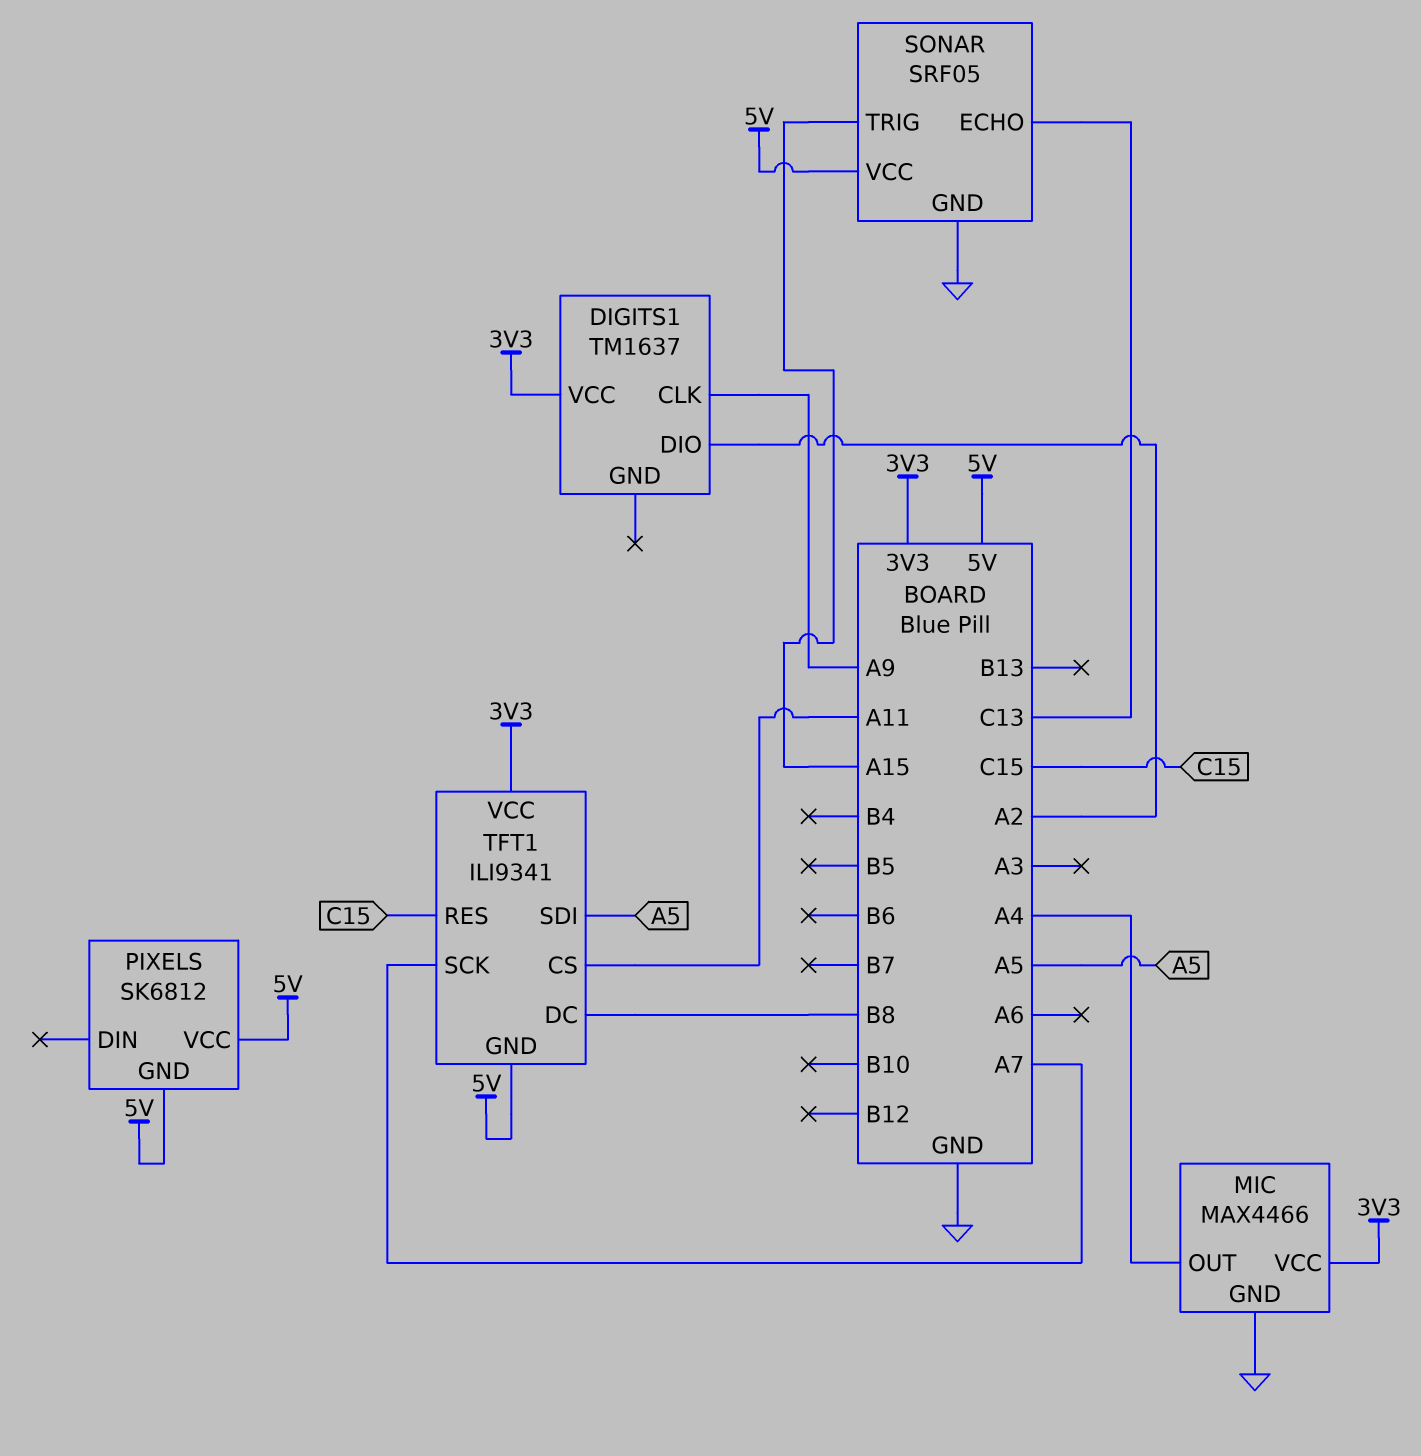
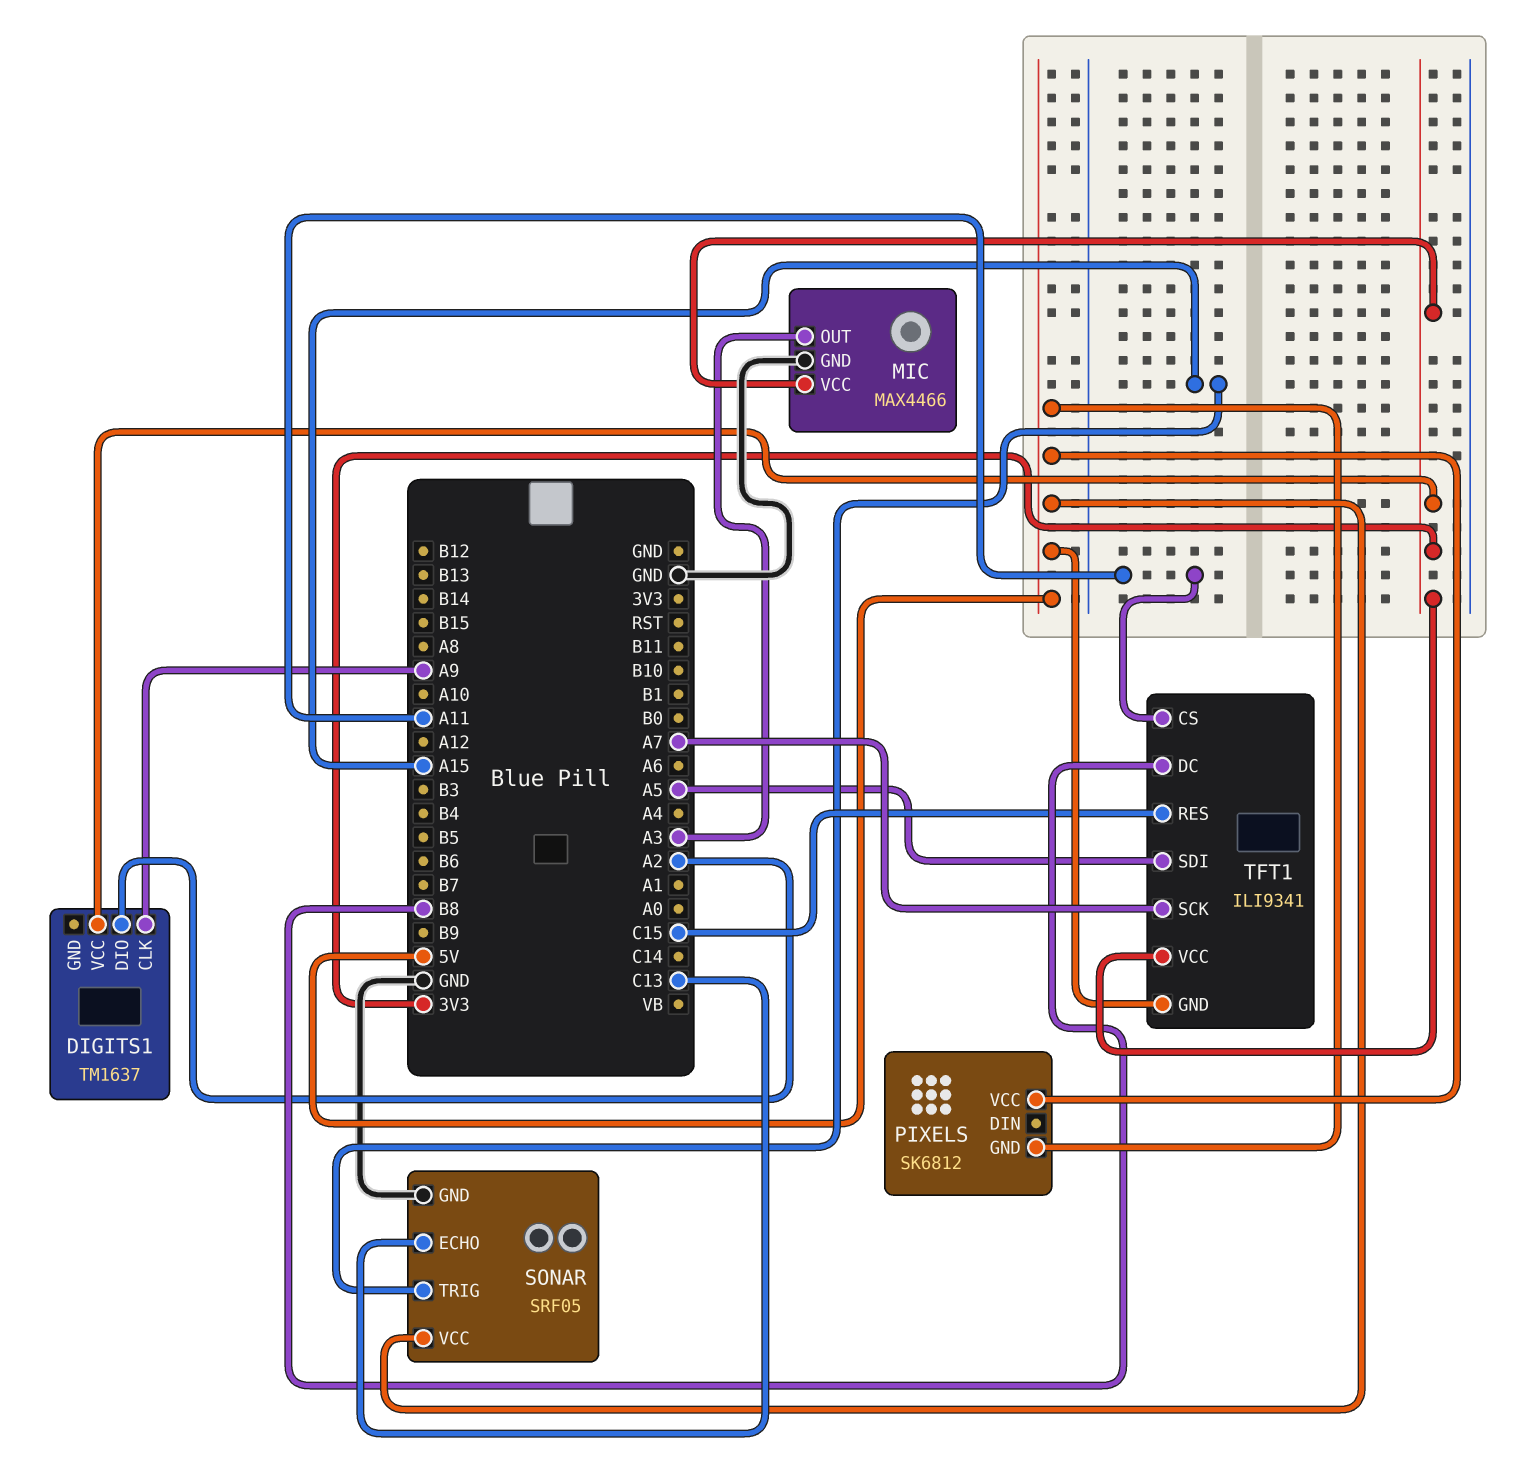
MIC pin OUT: A4 -> A3

